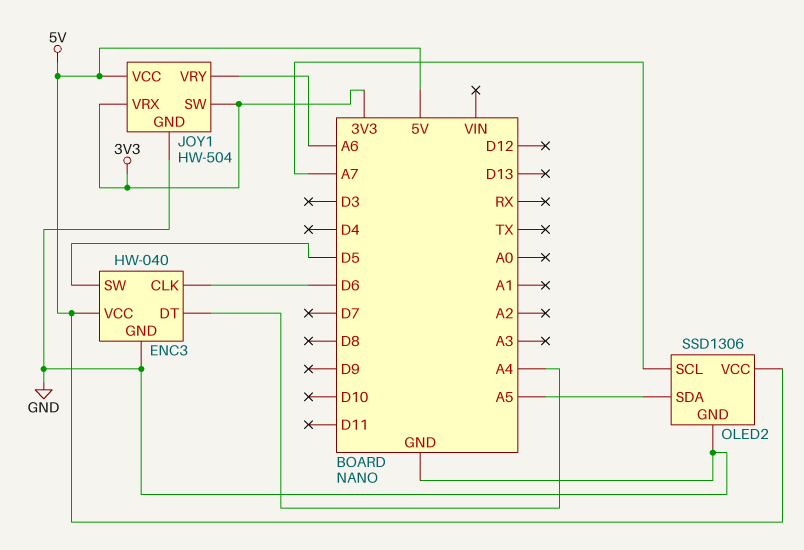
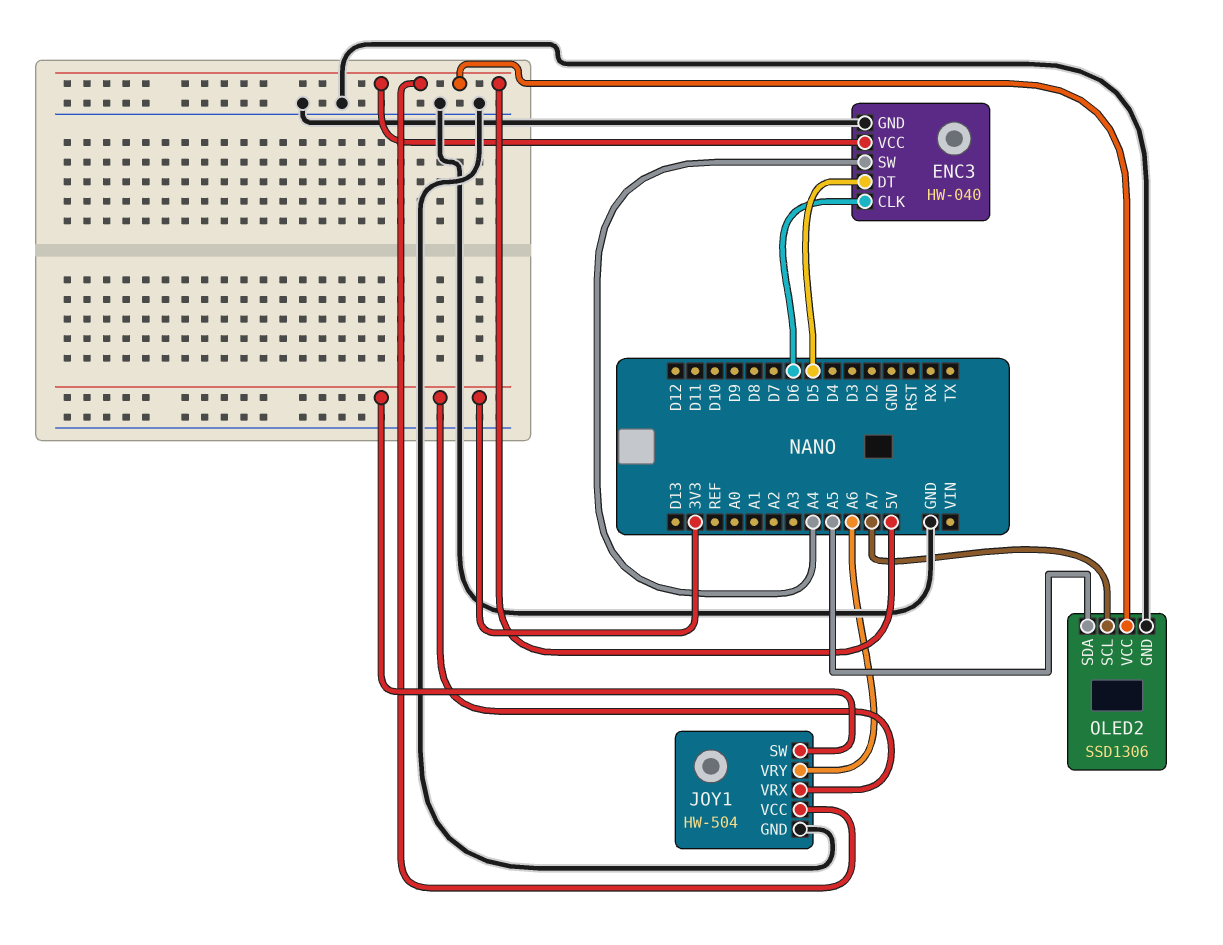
ENC3 pin DT: A4 -> D5
ENC3 pin SW: D5 -> A4

